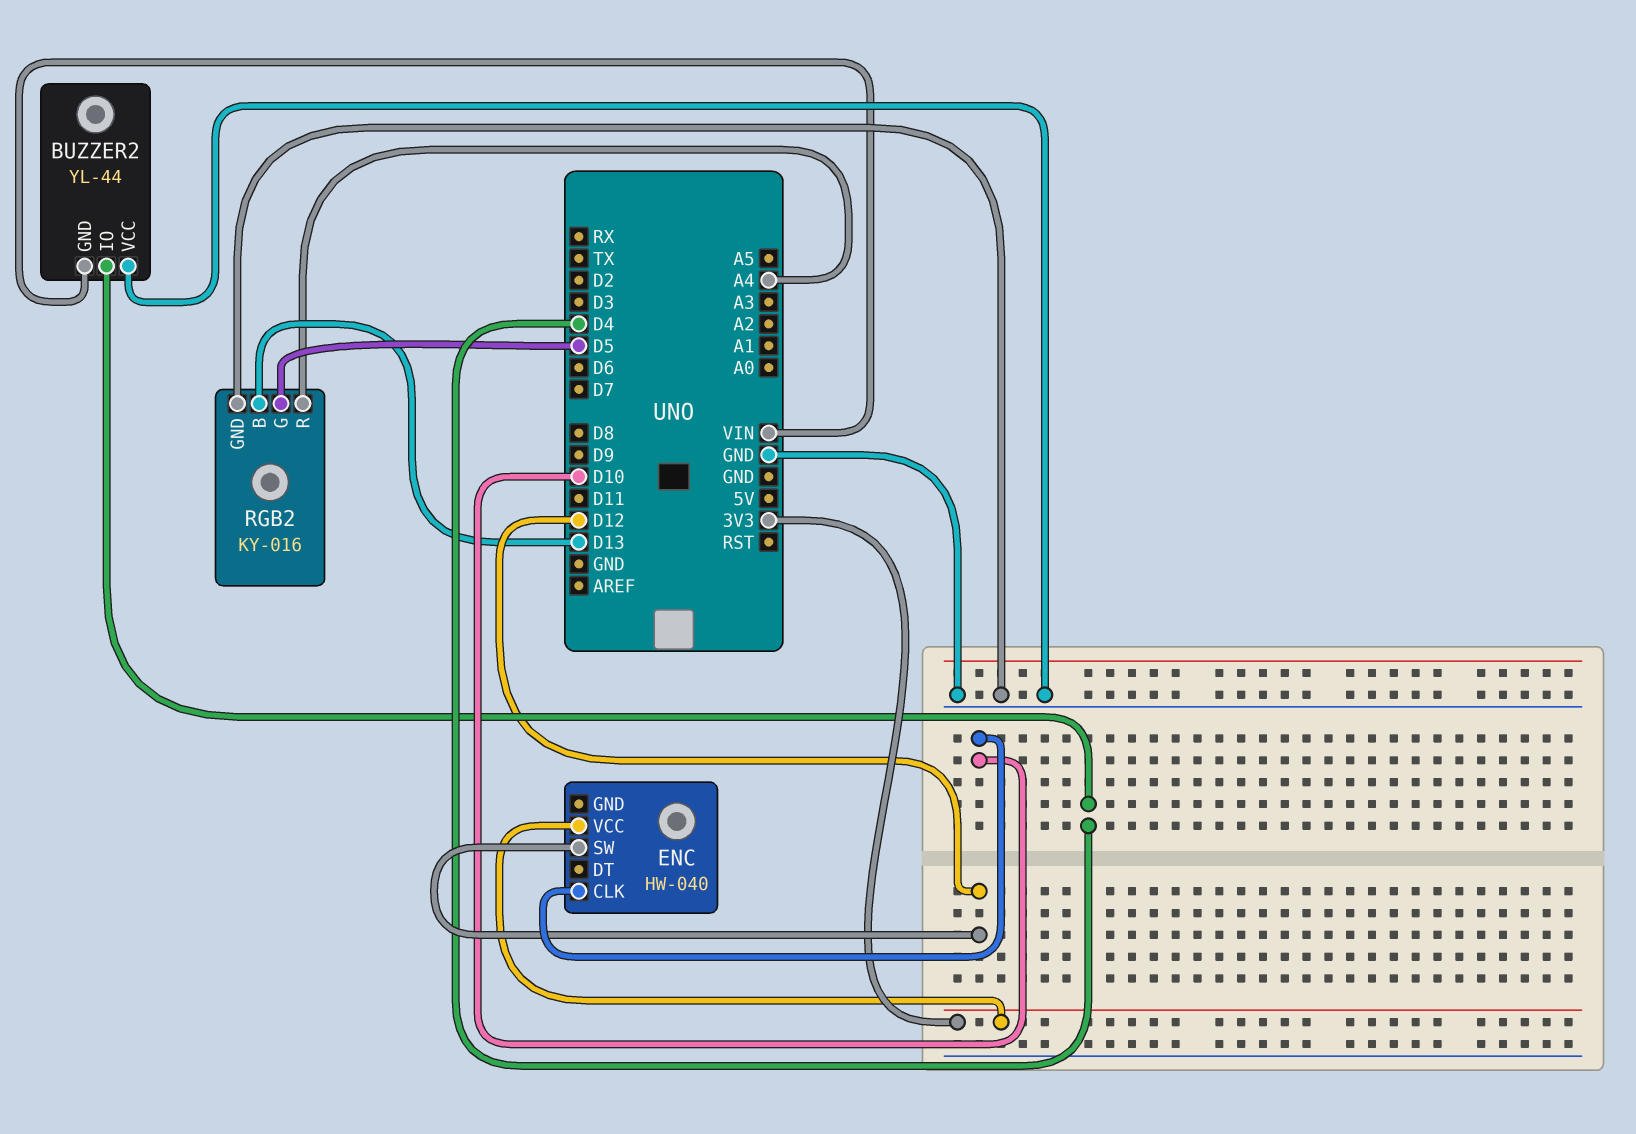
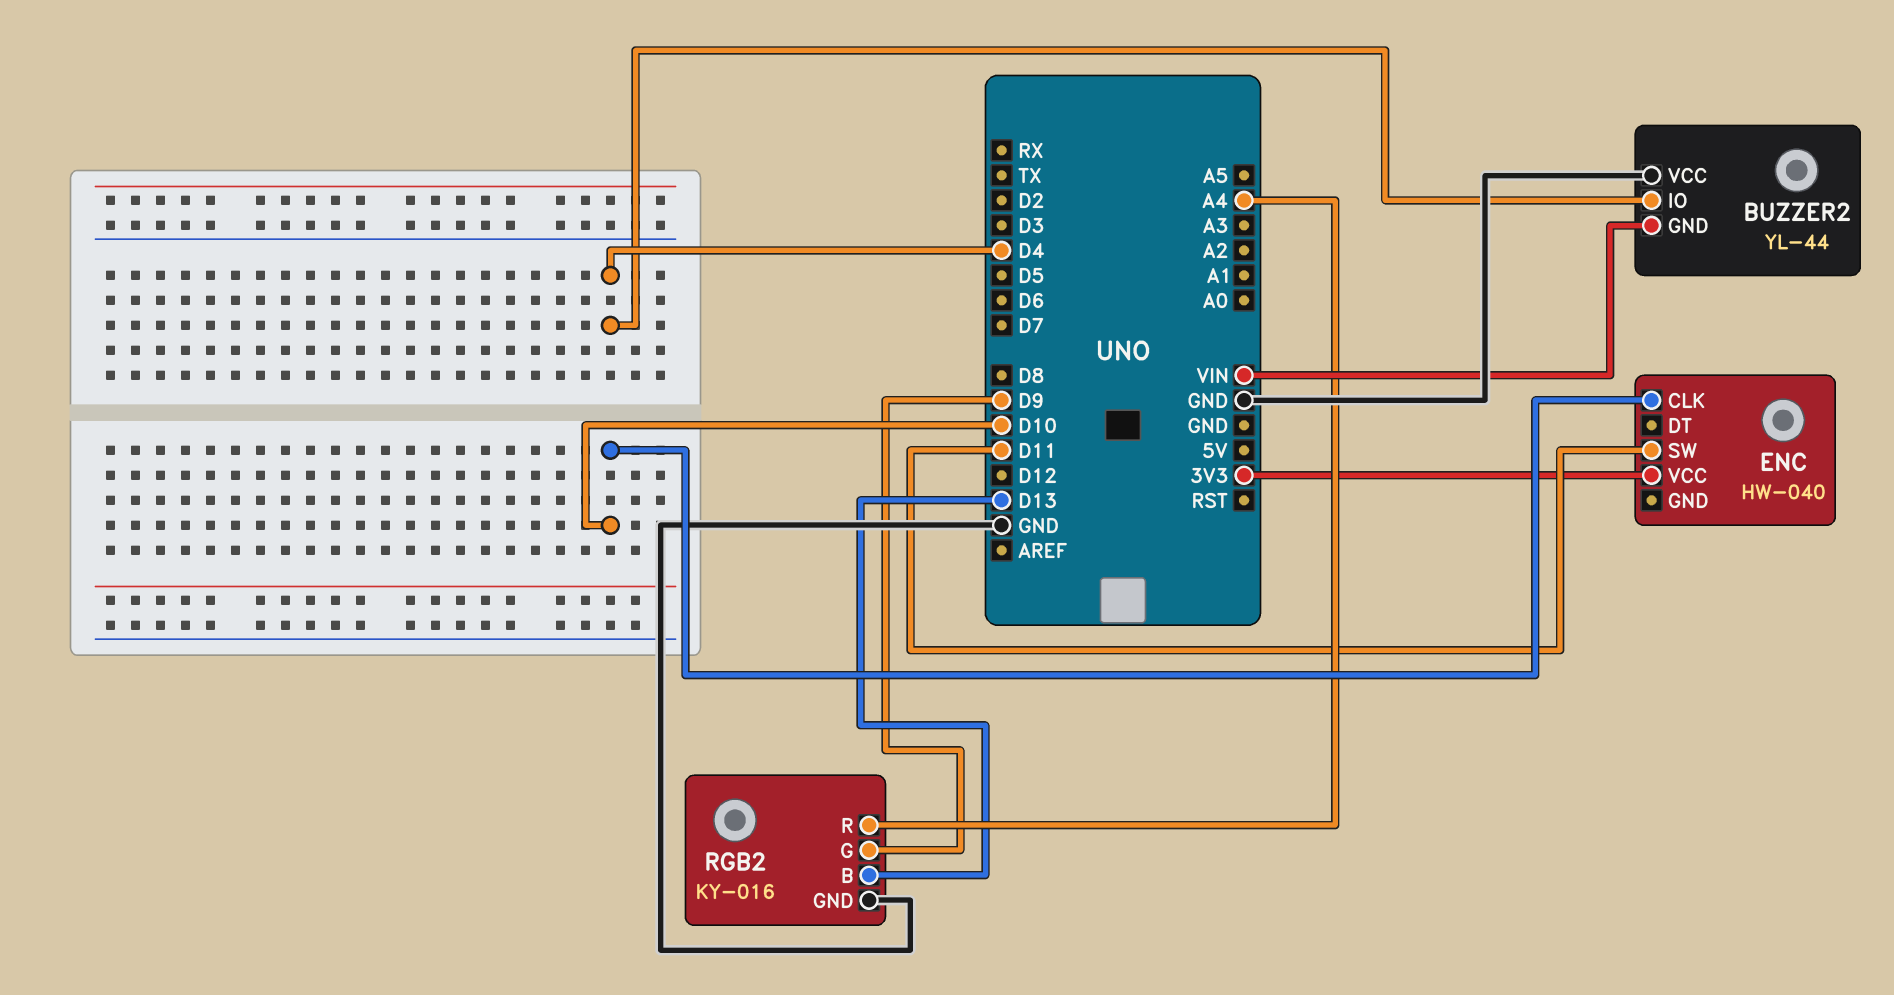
ENC pin SW: D12 -> D11
RGB2 pin G: D5 -> D9

